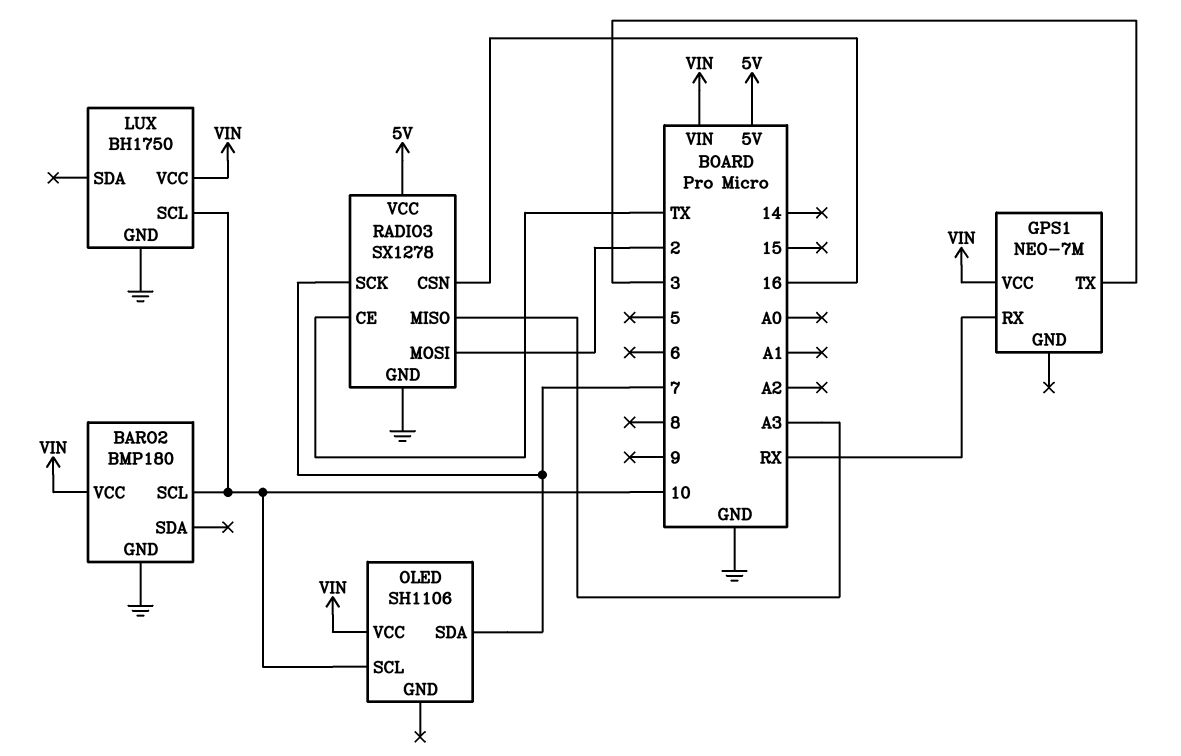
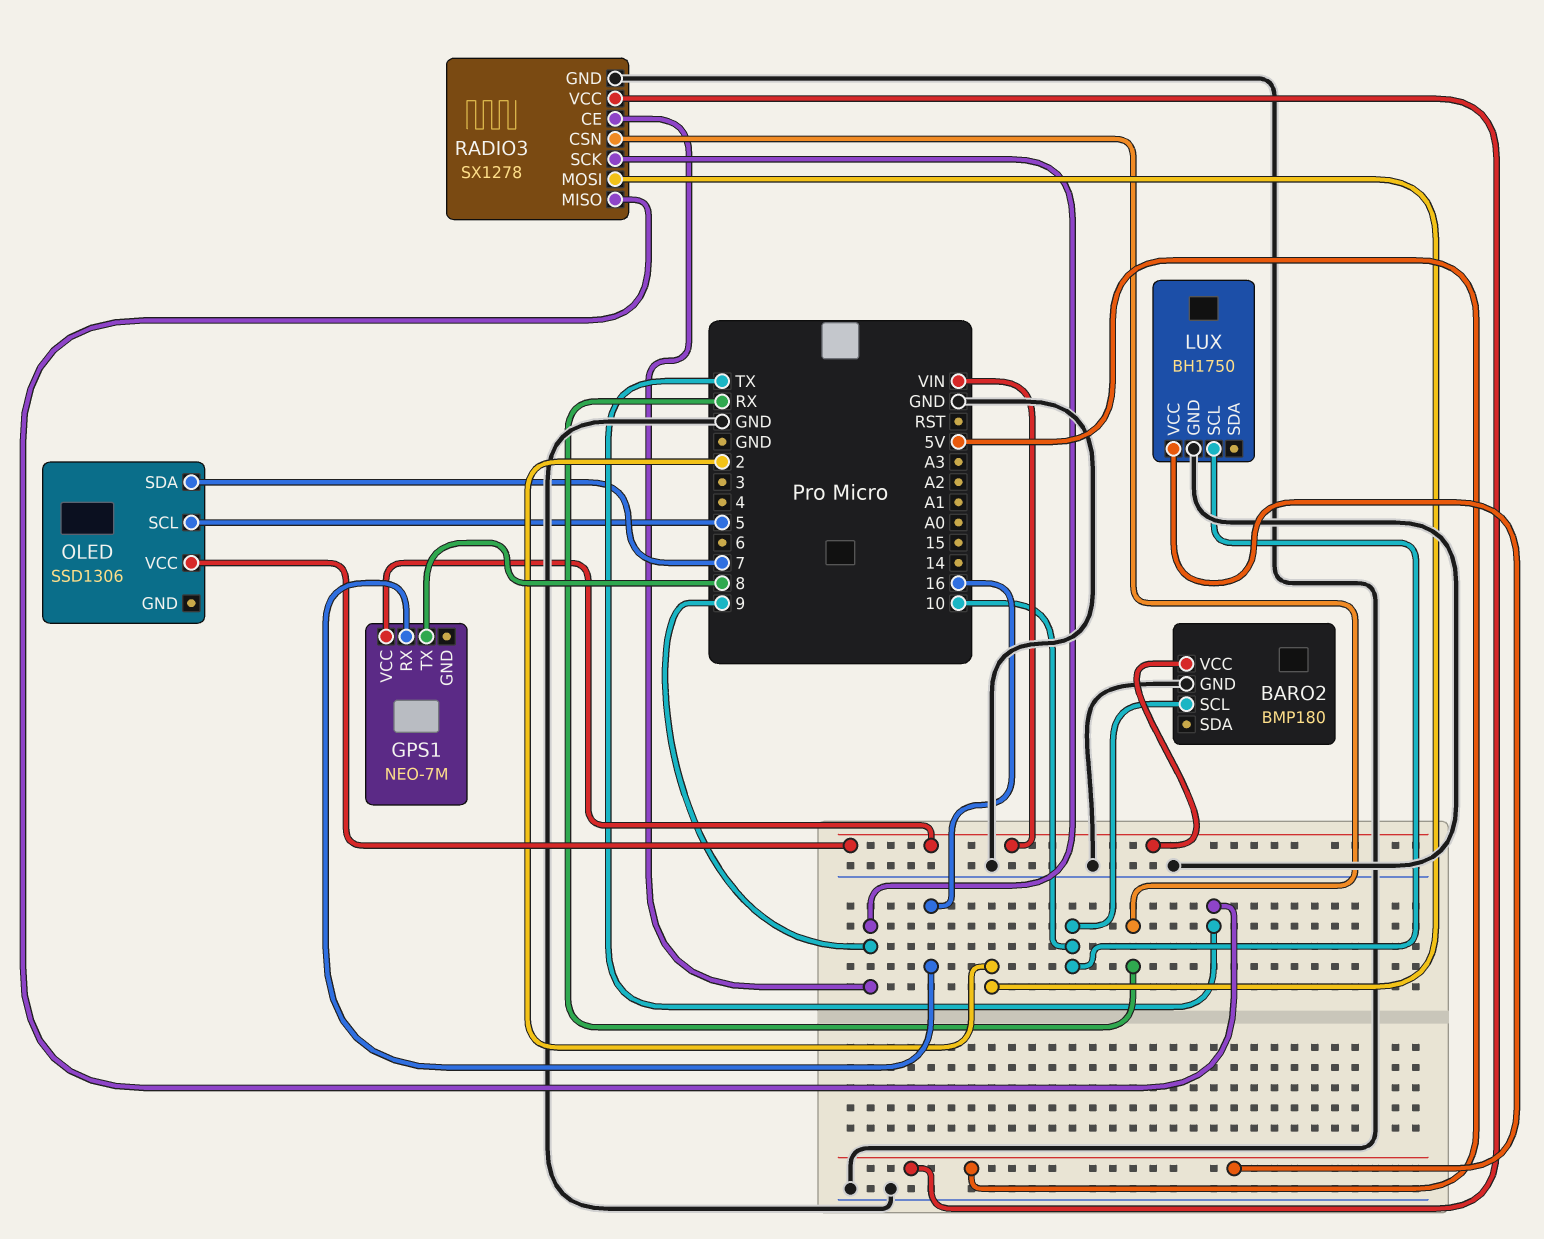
GPS1 pin RX: RX -> 16
GPS1 pin TX: 3 -> 8
LUX pin VCC: VIN -> 5V
OLED: SH1106 -> SSD1306
OLED pin SCL: 10 -> 5
RADIO3 pin CE: TX -> 9
RADIO3 pin CSN: 16 -> RX
RADIO3 pin MISO: A3 -> TX
RADIO3 pin SCK: 7 -> 9

